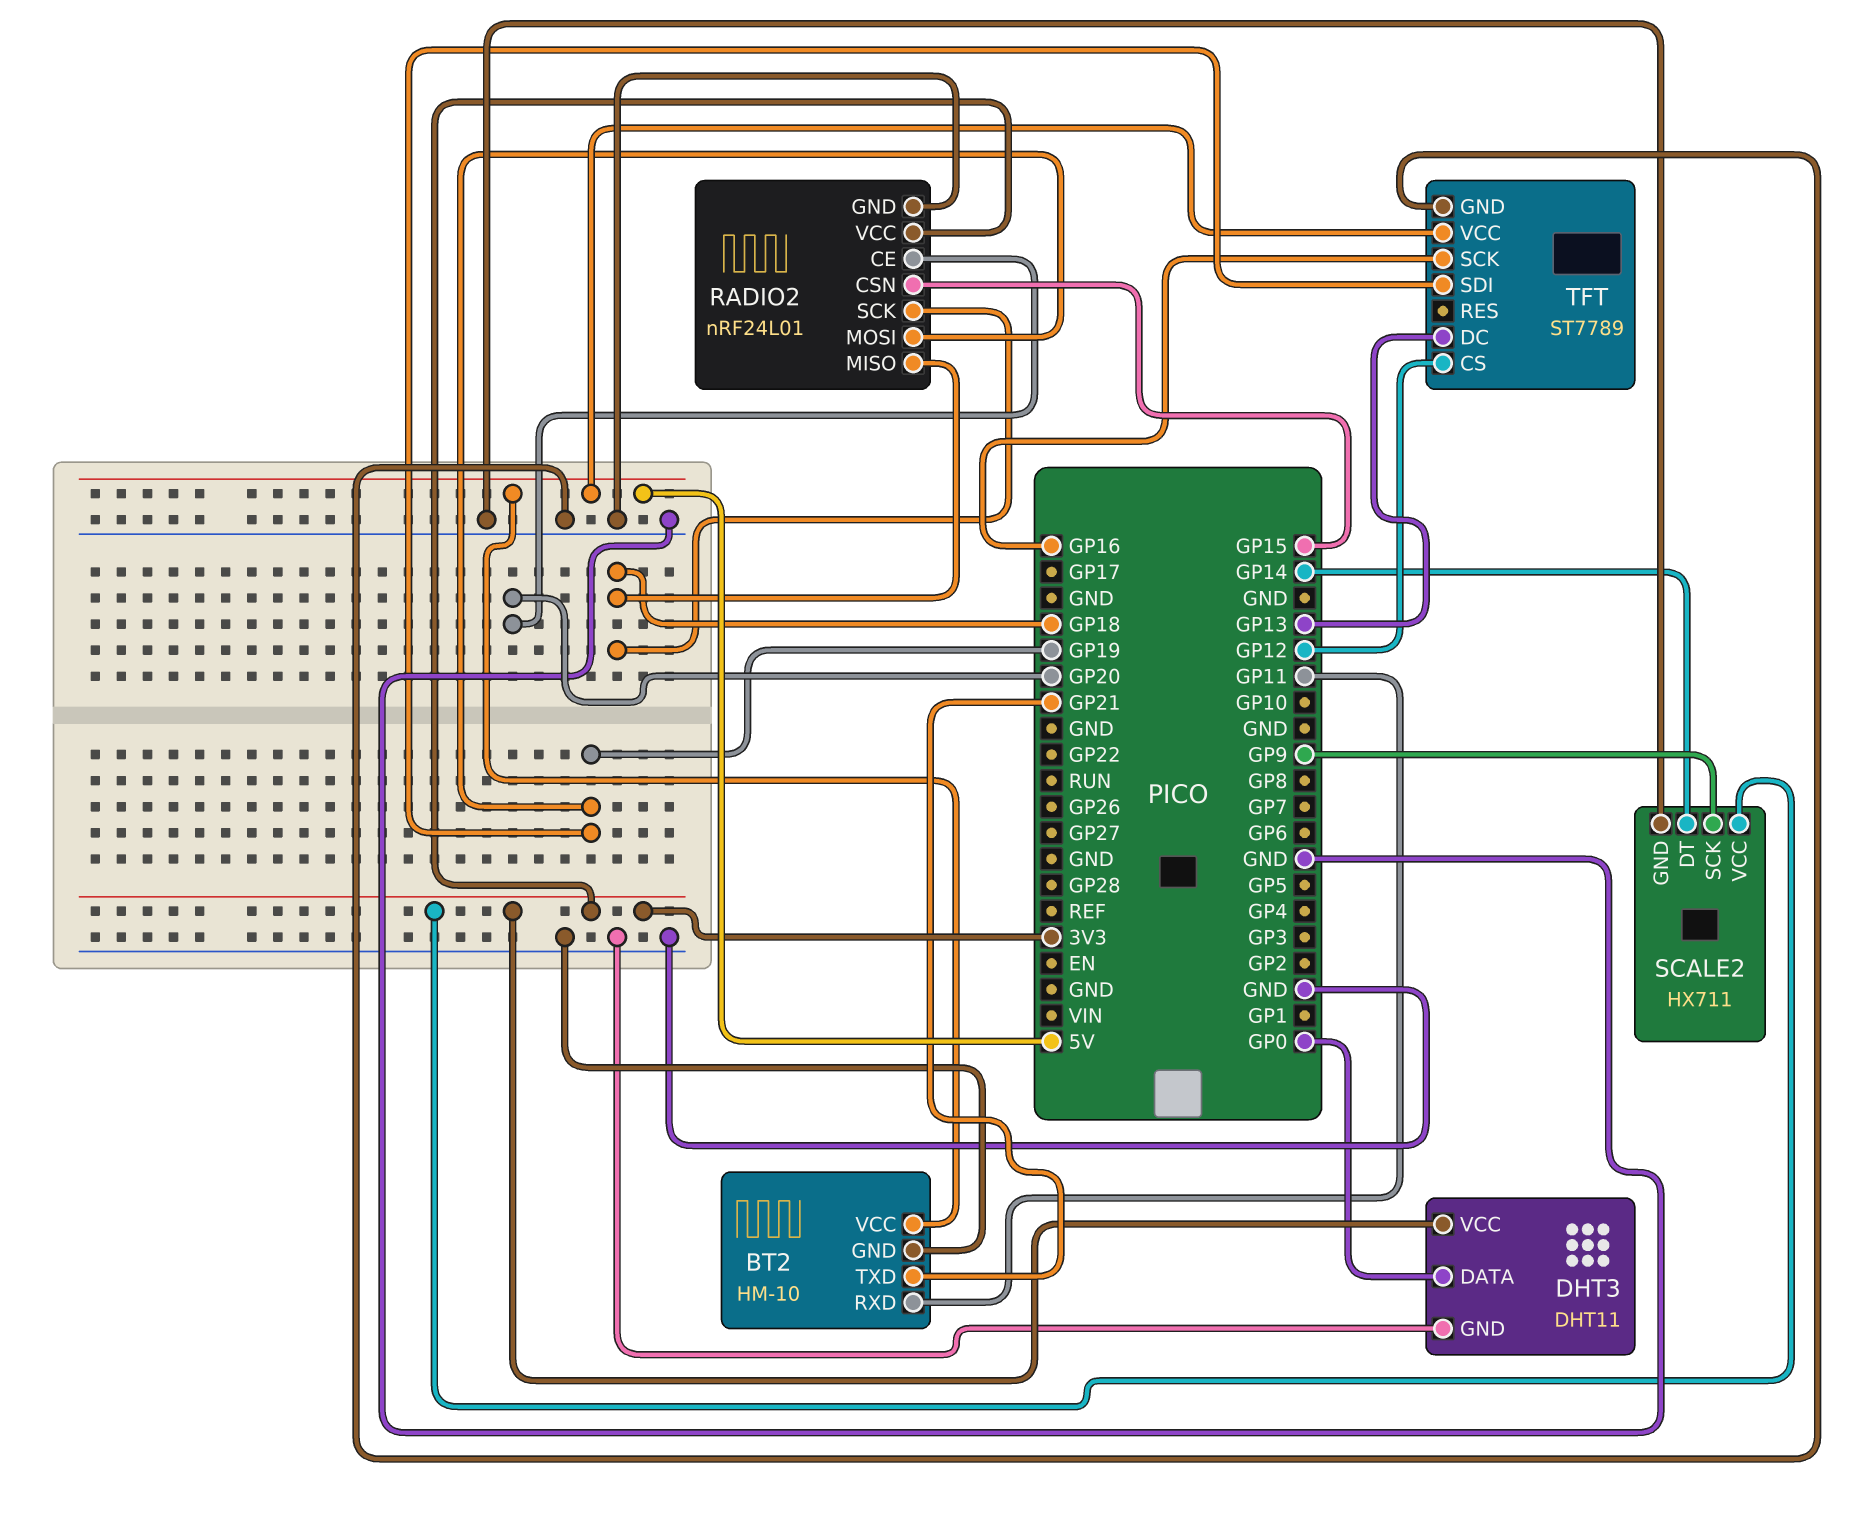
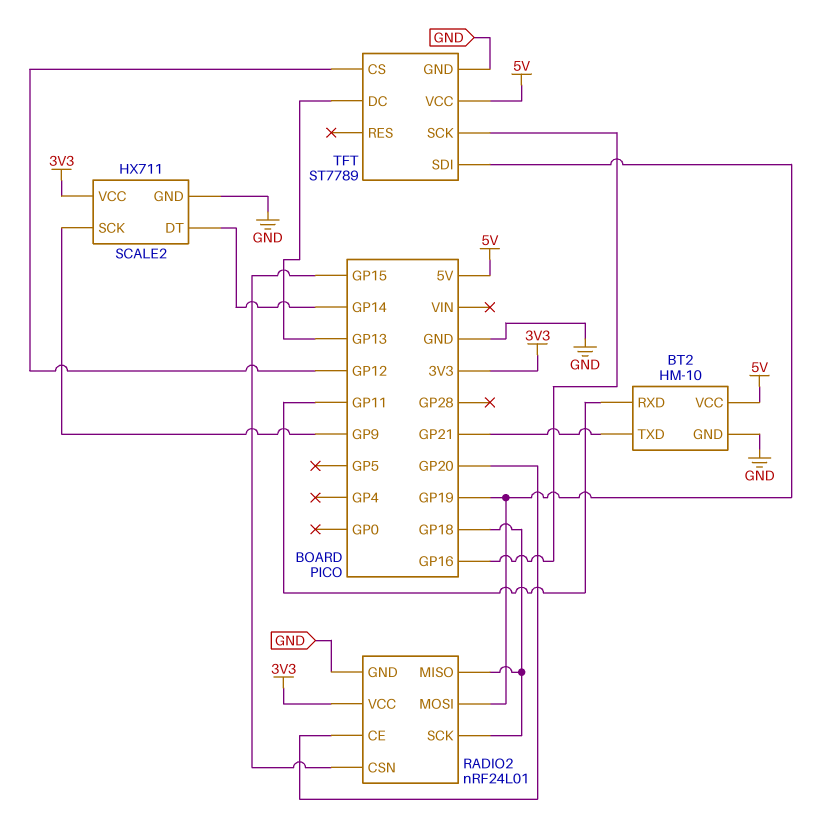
DHT3: DHT11 -> none
DHT3 pin DATA: GP0 -> none
DHT3 pin GND: GND -> none
DHT3 pin VCC: 3V3 -> none

